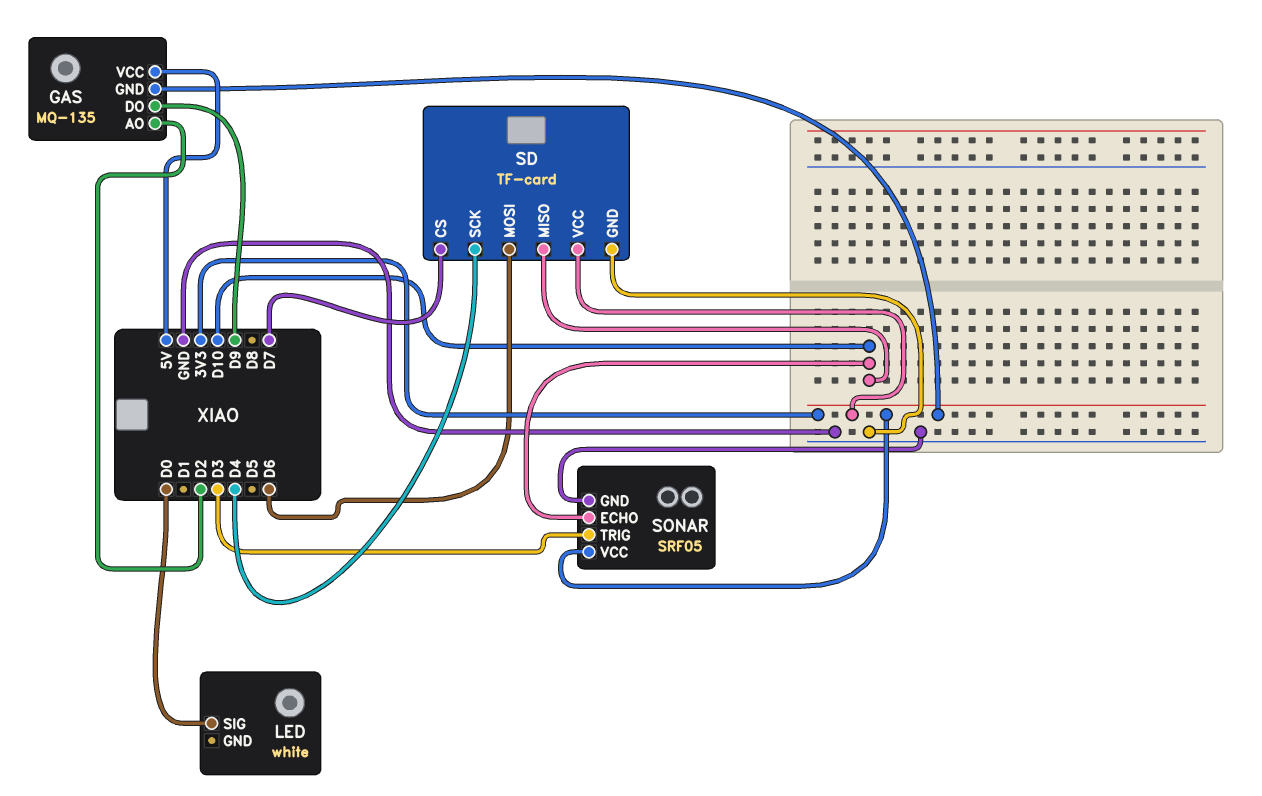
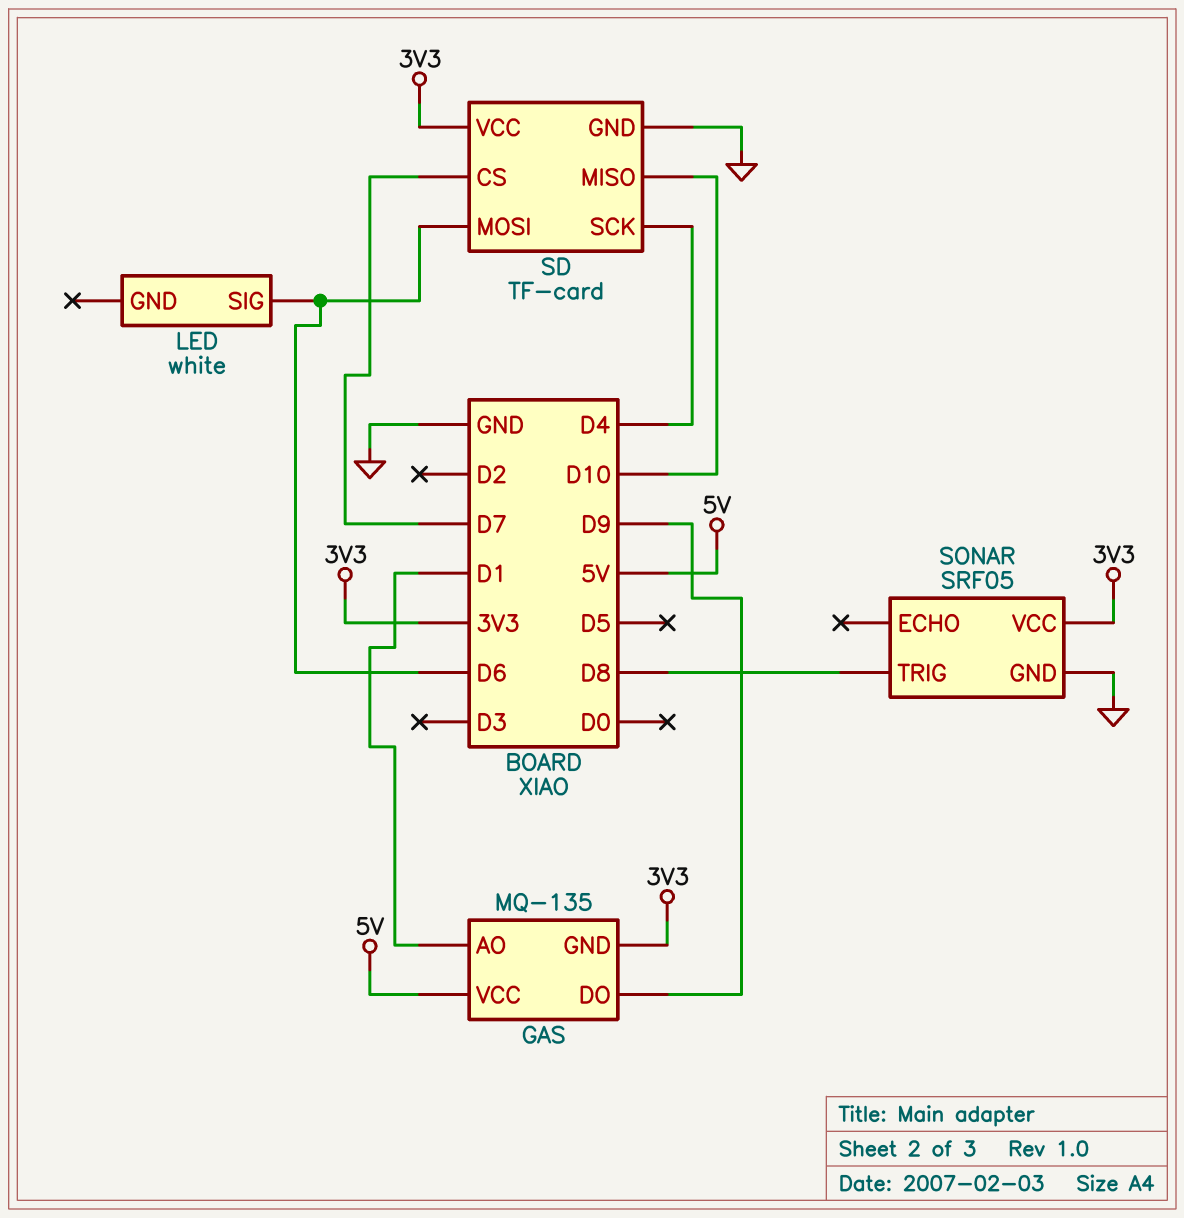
GAS pin AO: D2 -> D1
LED pin SIG: D0 -> D6
SONAR pin ECHO: D10 -> none
SONAR pin TRIG: D3 -> D8

